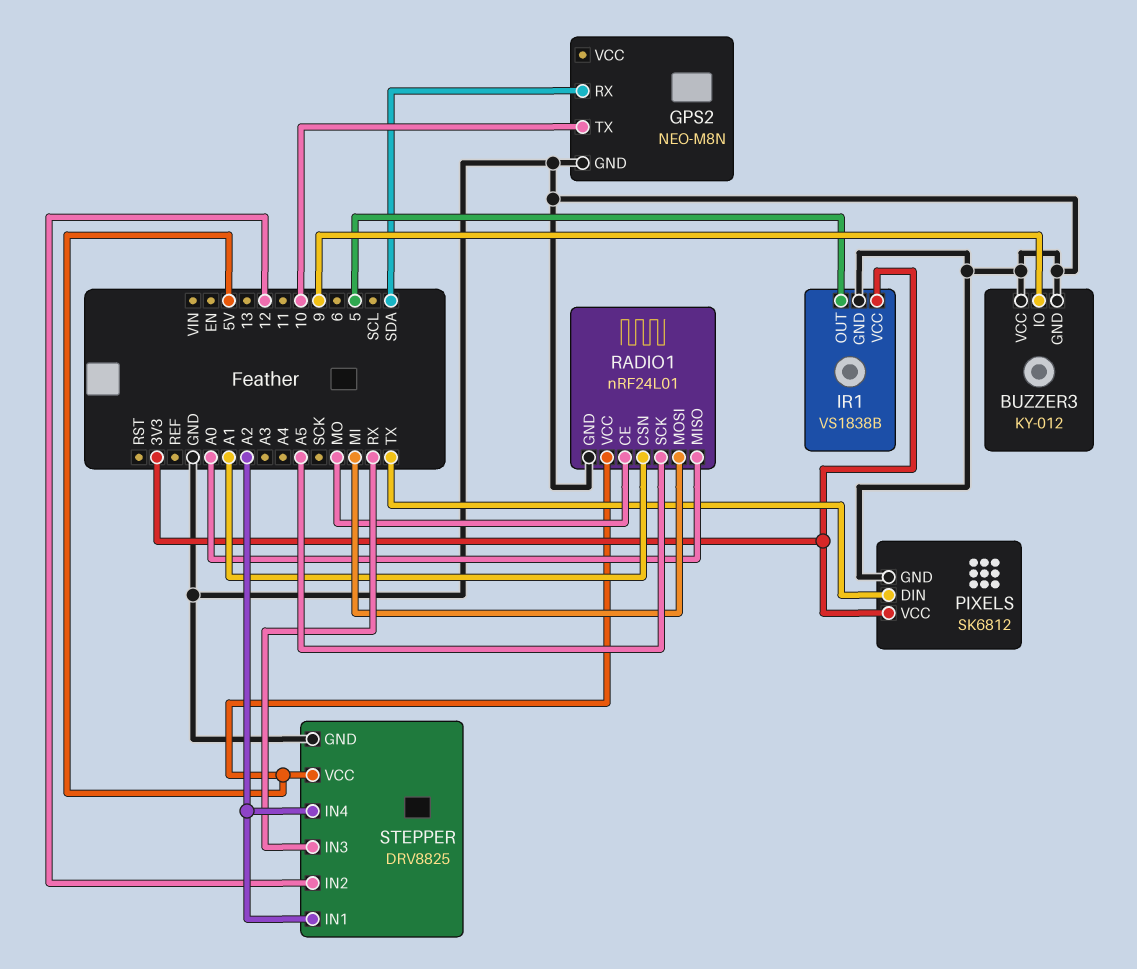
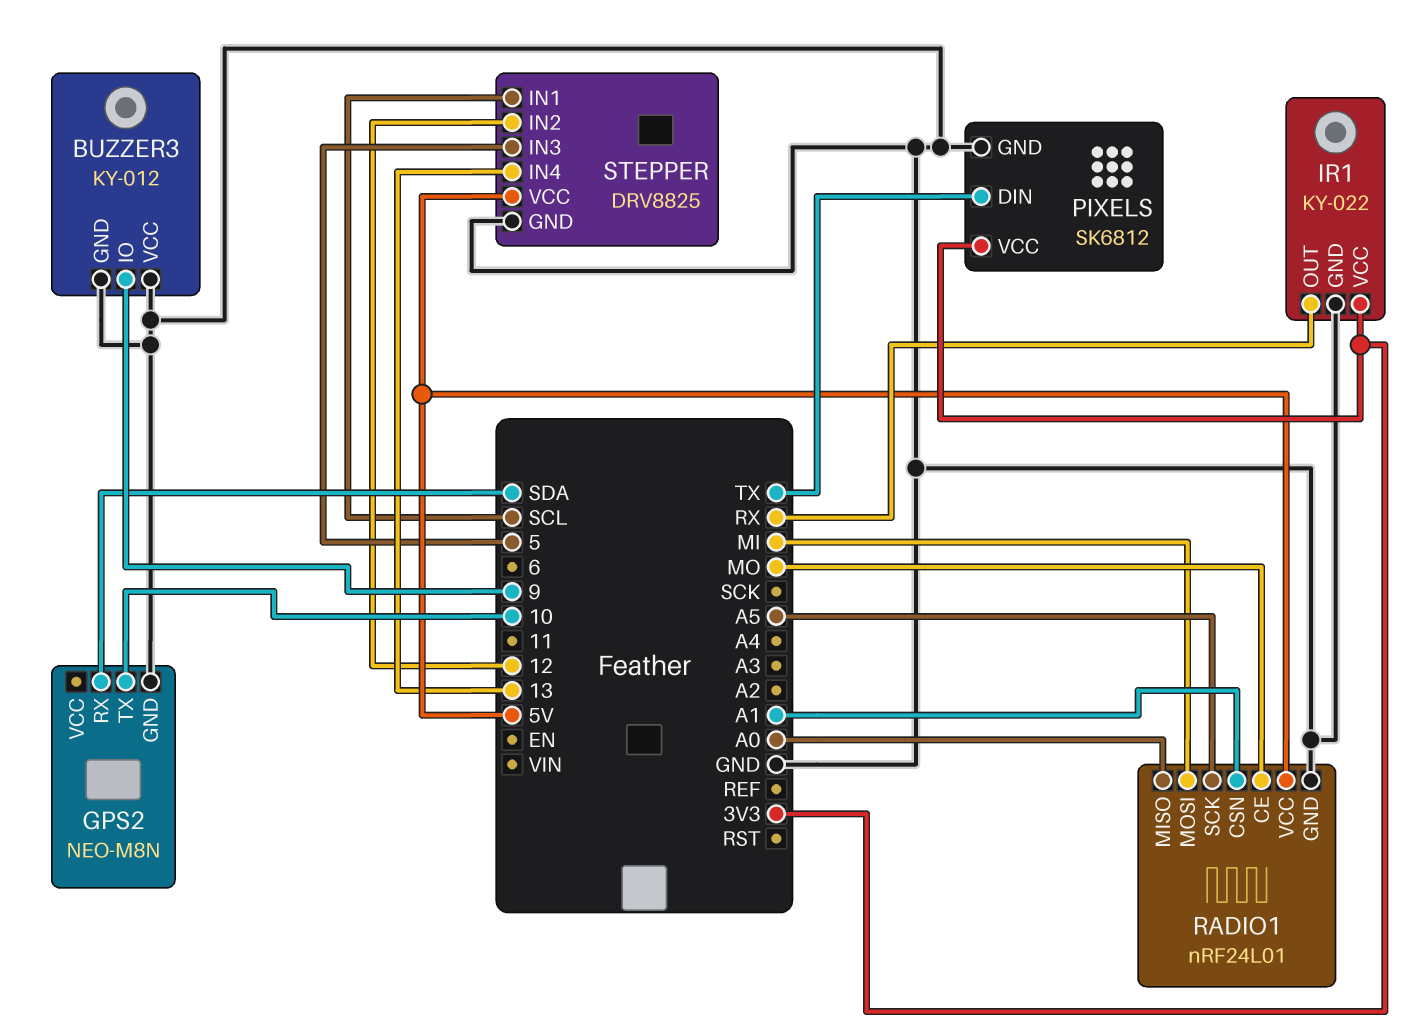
IR1: VS1838B -> KY-022
IR1 pin OUT: 5 -> RX
STEPPER pin IN1: A2 -> SCL
STEPPER pin IN3: RX -> 5
STEPPER pin IN4: A2 -> 13

